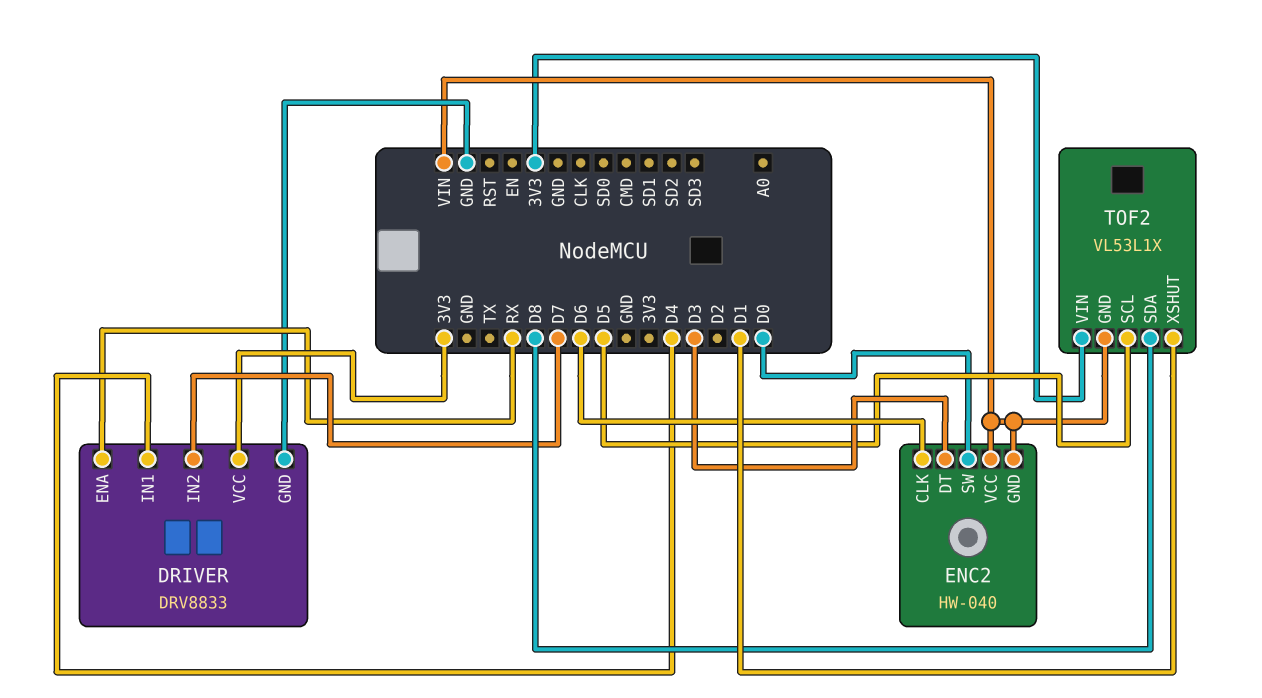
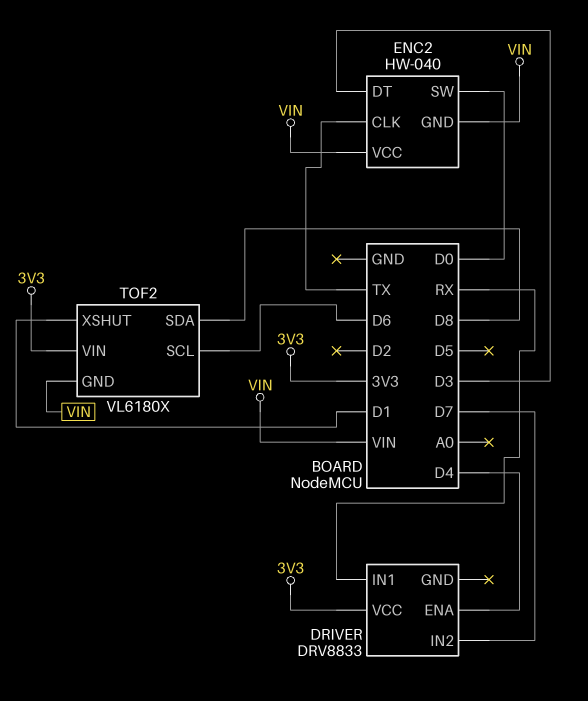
DRIVER pin ENA: RX -> D4
DRIVER pin GND: GND -> none
DRIVER pin IN1: D4 -> RX
ENC2 pin CLK: D6 -> TX
TOF2: VL53L1X -> VL6180X
TOF2 pin SCL: D5 -> D6

